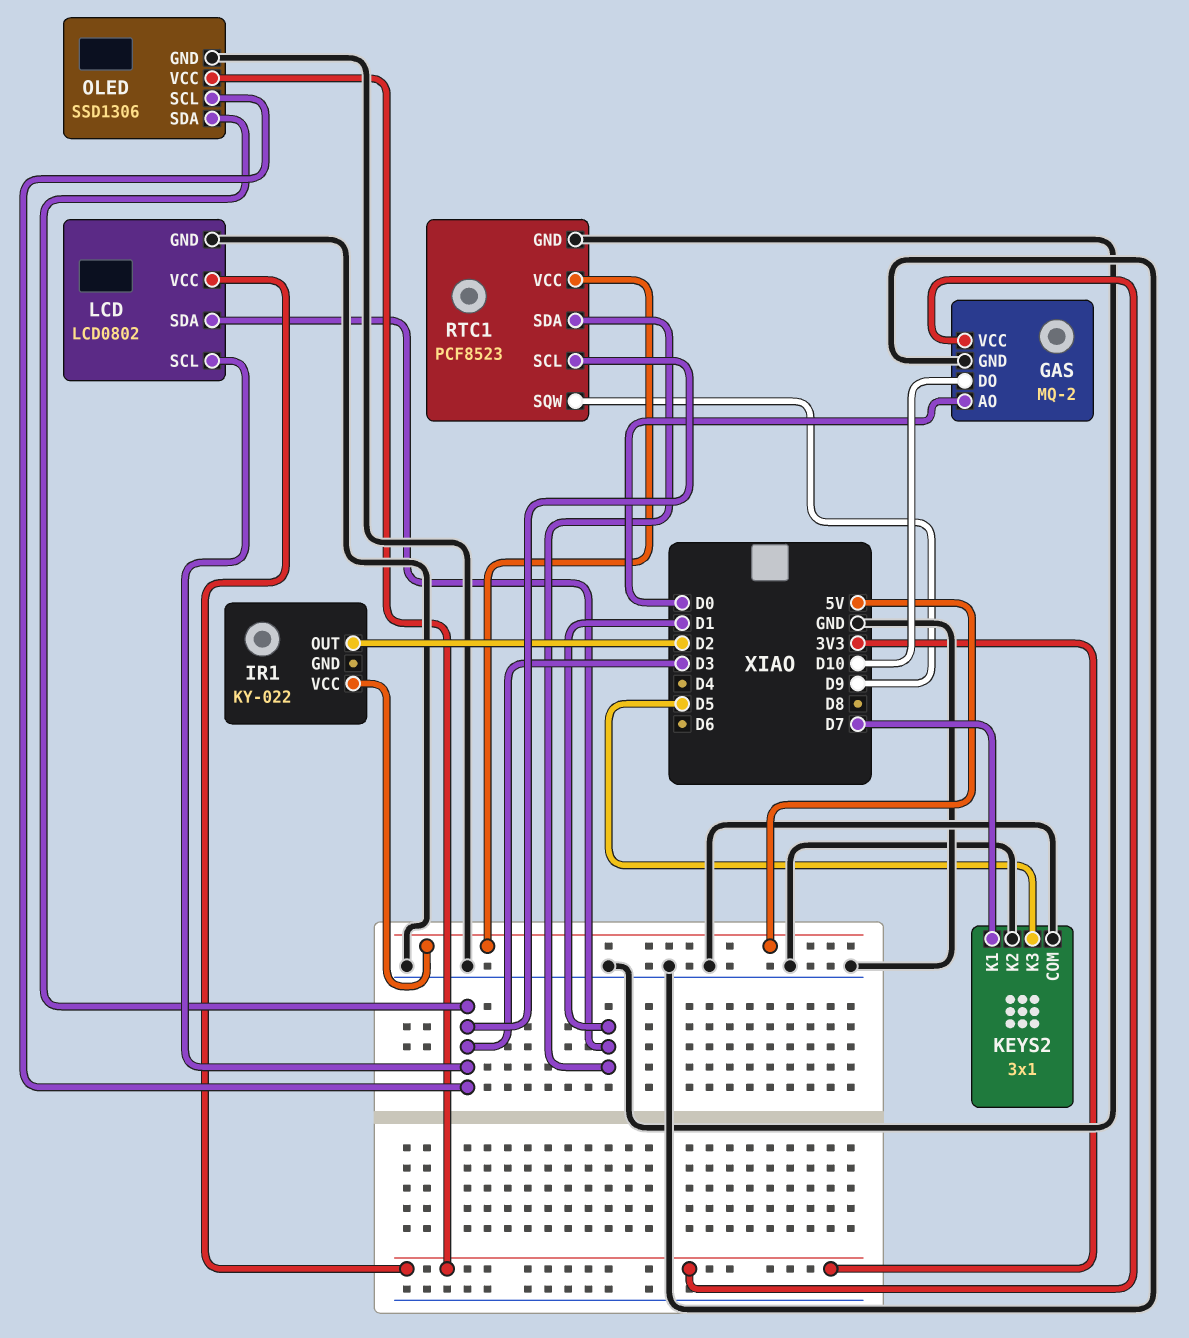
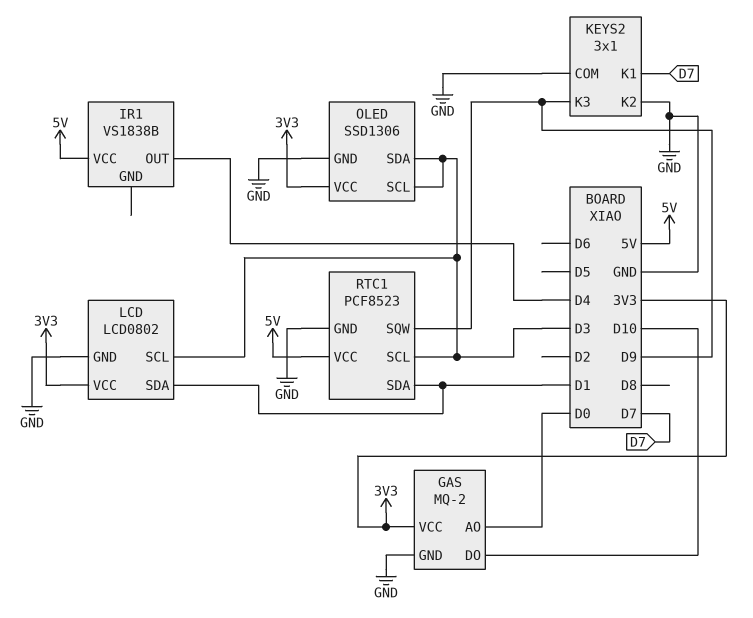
IR1: KY-022 -> VS1838B
IR1 pin OUT: D2 -> D4
KEYS2 pin K3: D5 -> D9

